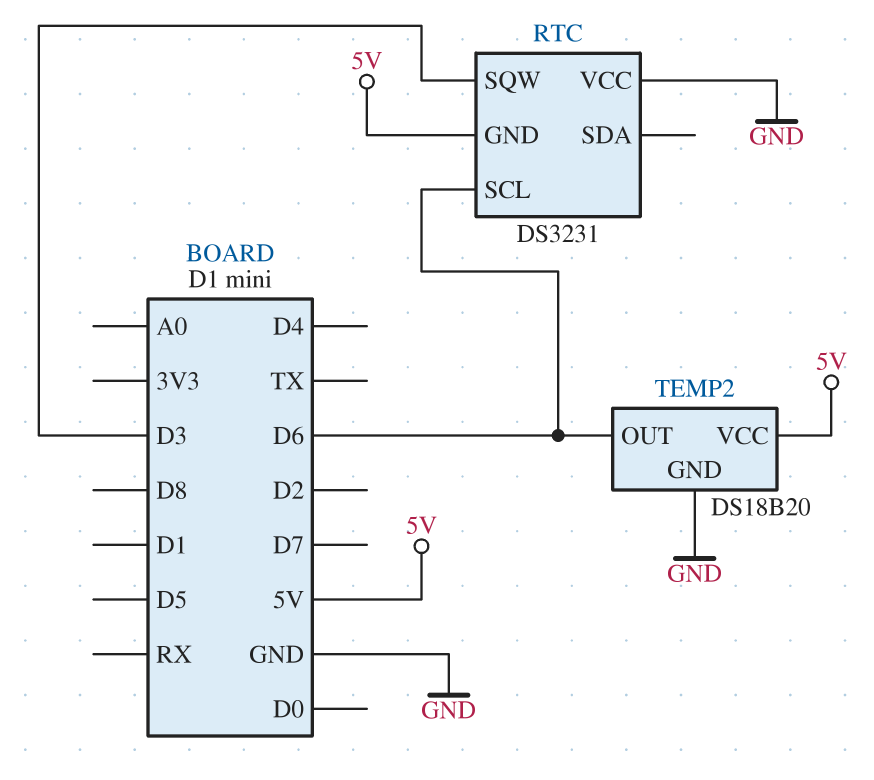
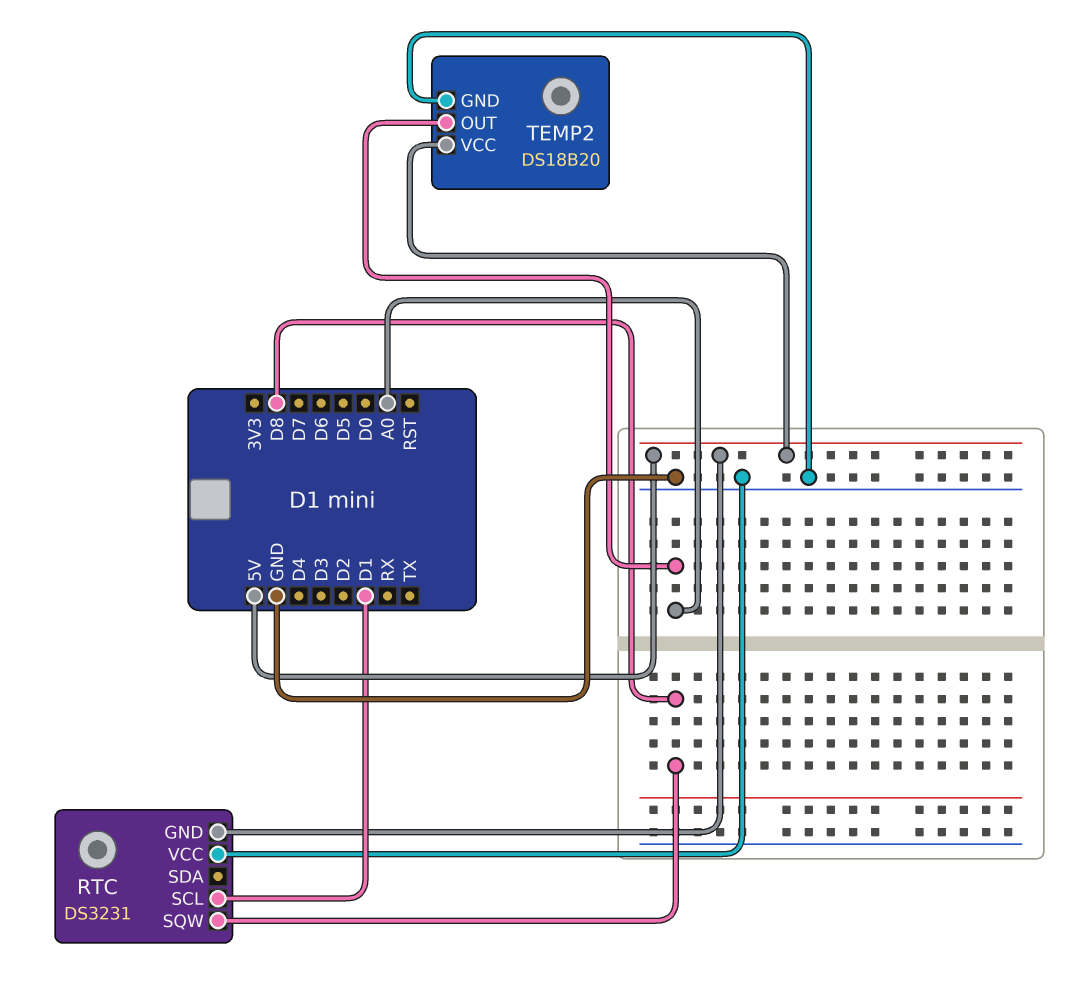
RTC pin SCL: D6 -> D1
RTC pin SQW: D3 -> D8
TEMP2 pin OUT: D6 -> A0

